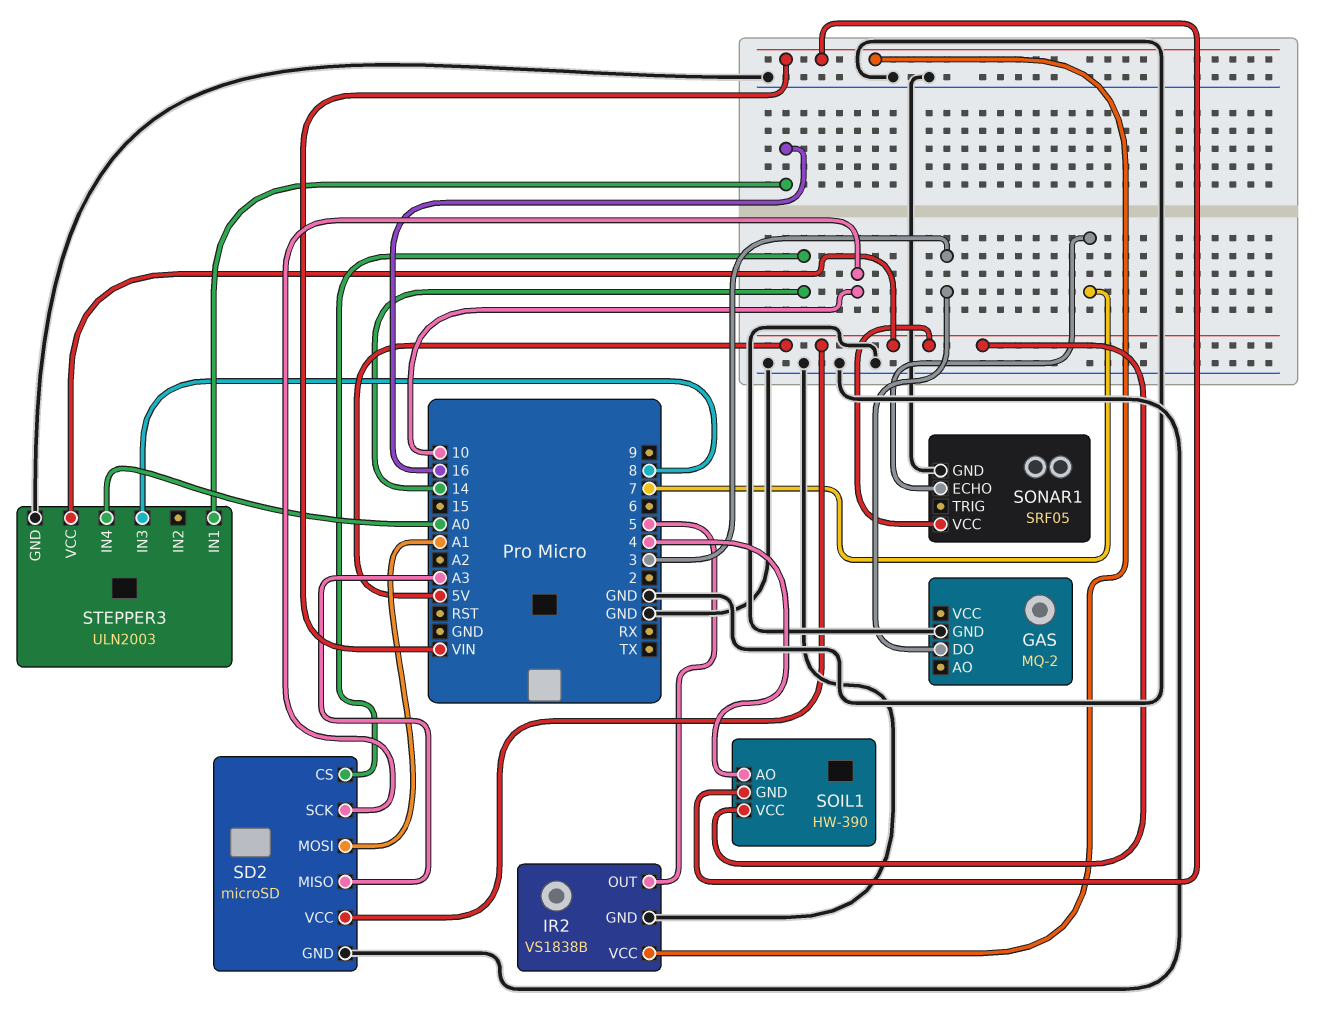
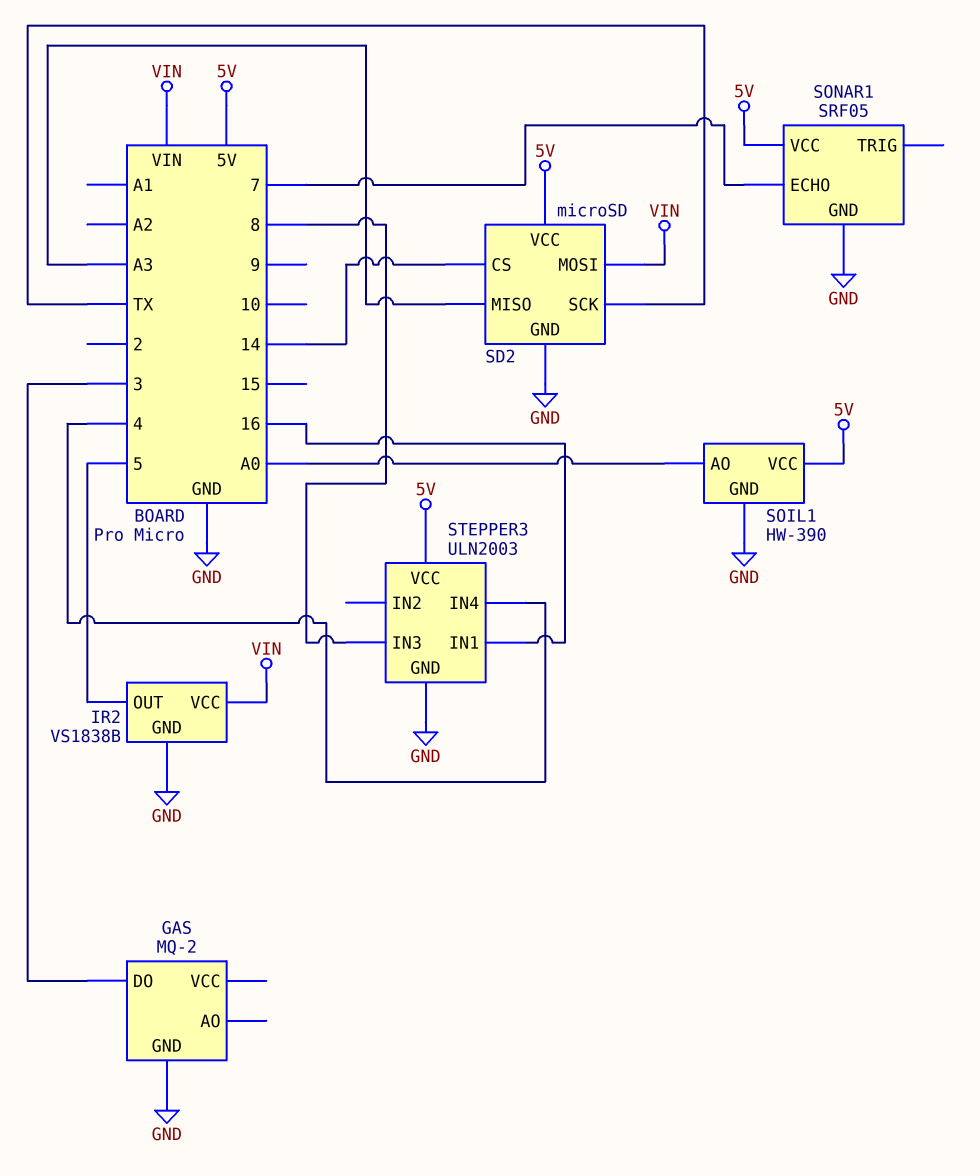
SD2 pin MOSI: A1 -> VIN
SD2 pin SCK: 10 -> TX
SOIL1 pin AO: 4 -> A0
SOIL1 pin GND: VIN -> GND
STEPPER3 pin IN4: A0 -> 4

